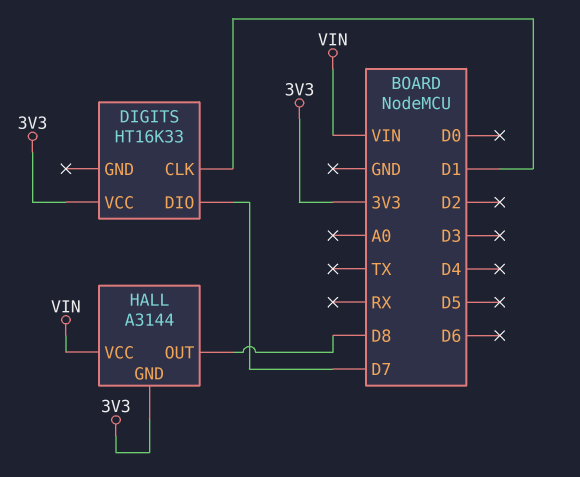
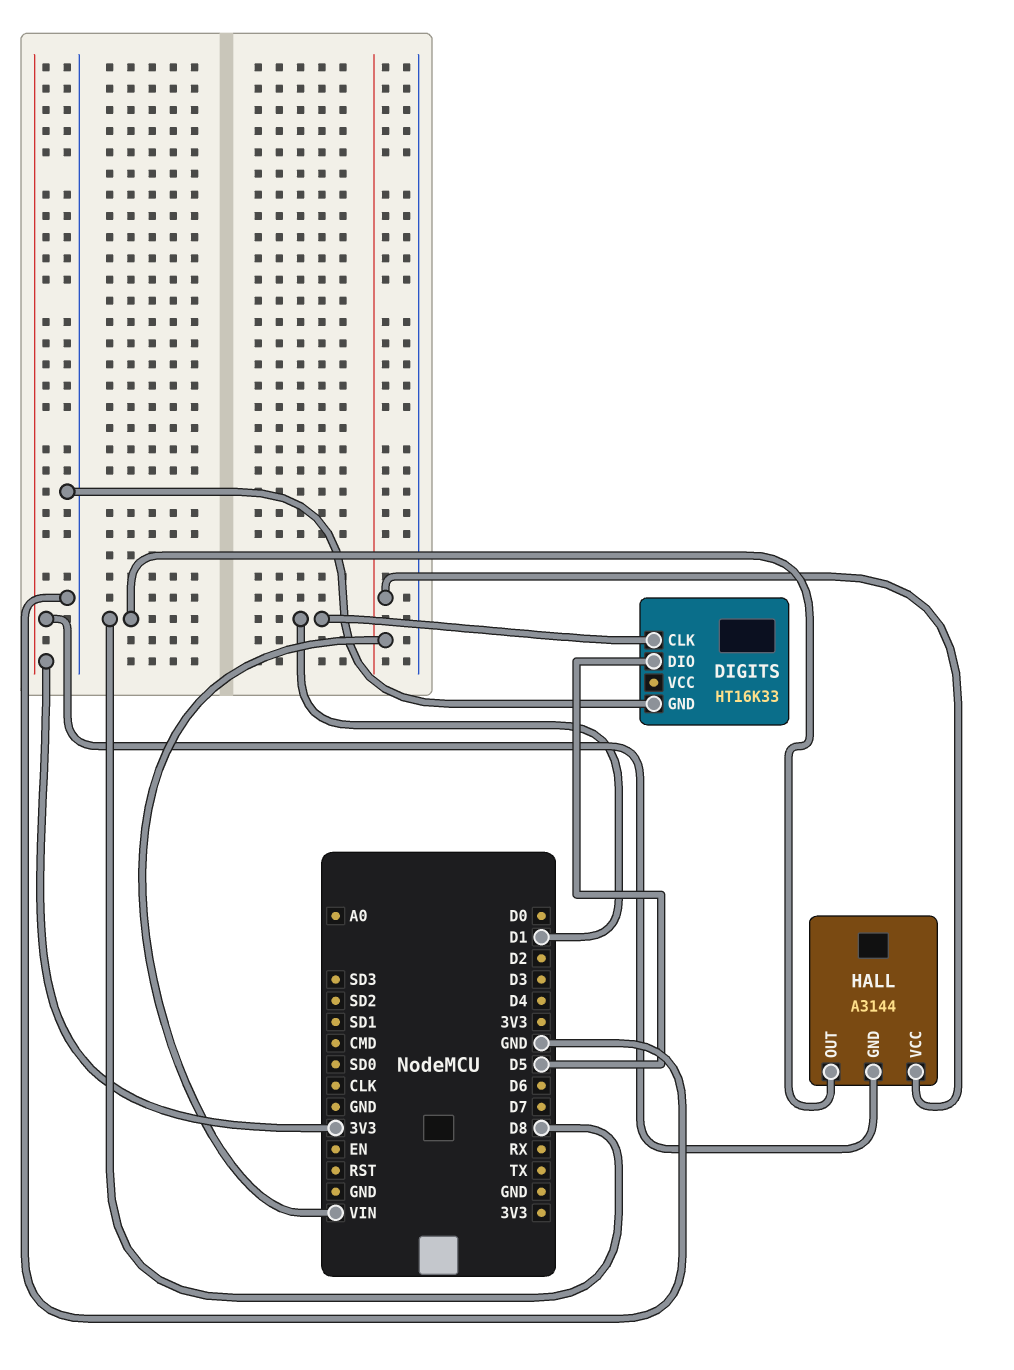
DIGITS pin DIO: D7 -> D5
DIGITS pin GND: none -> GND
DIGITS pin VCC: 3V3 -> none

